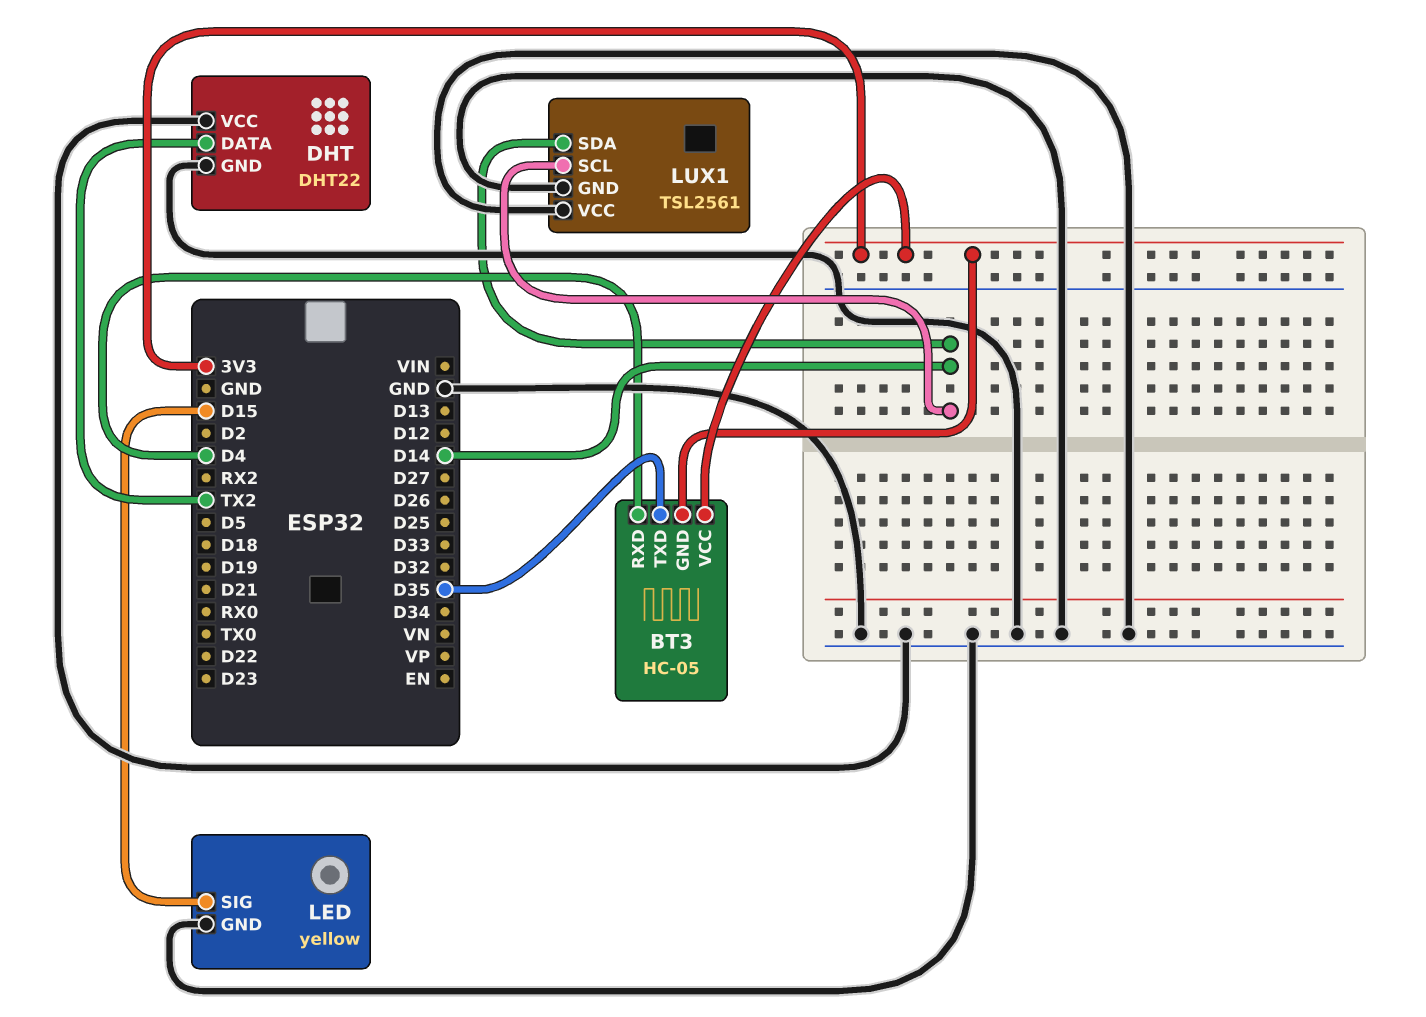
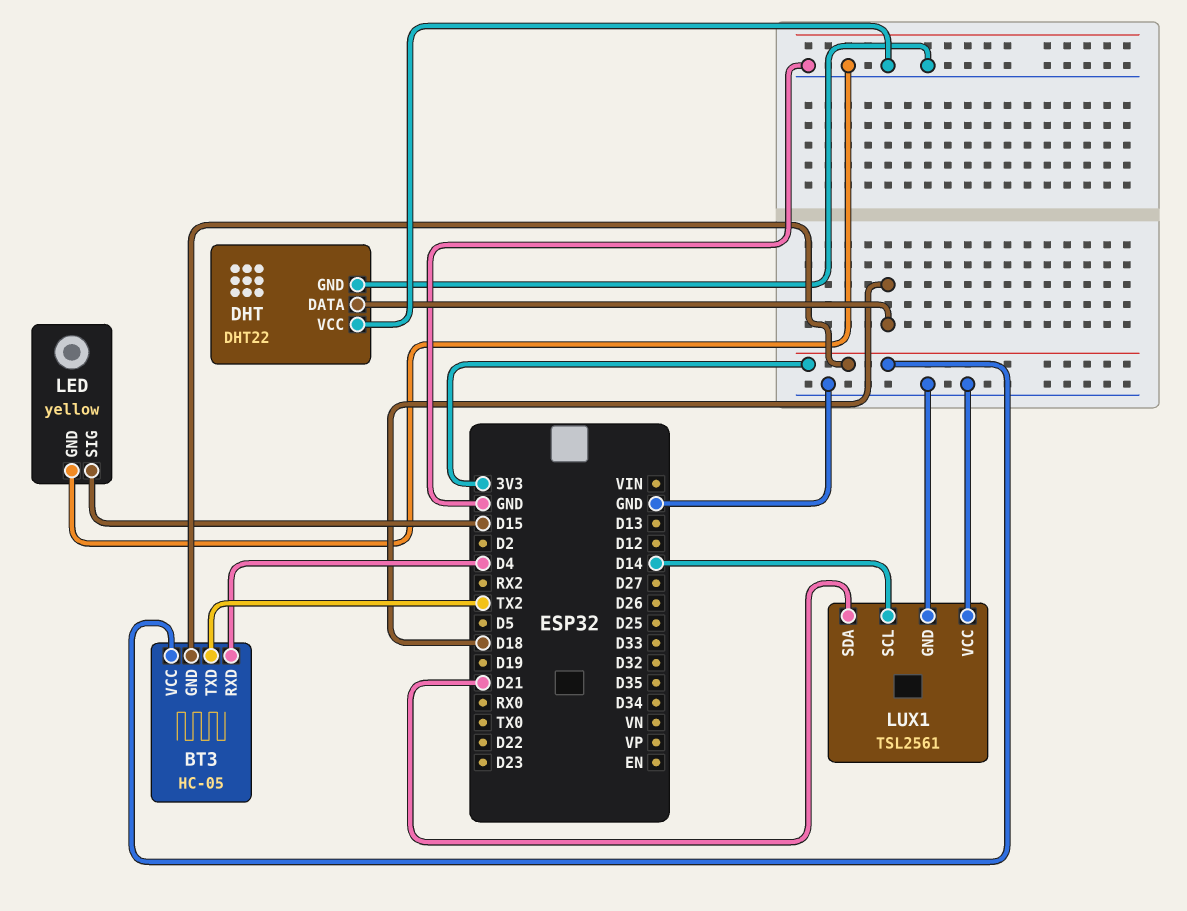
BT3 pin TXD: D35 -> TX2
DHT pin DATA: TX2 -> D18
LUX1 pin SDA: D14 -> D21

